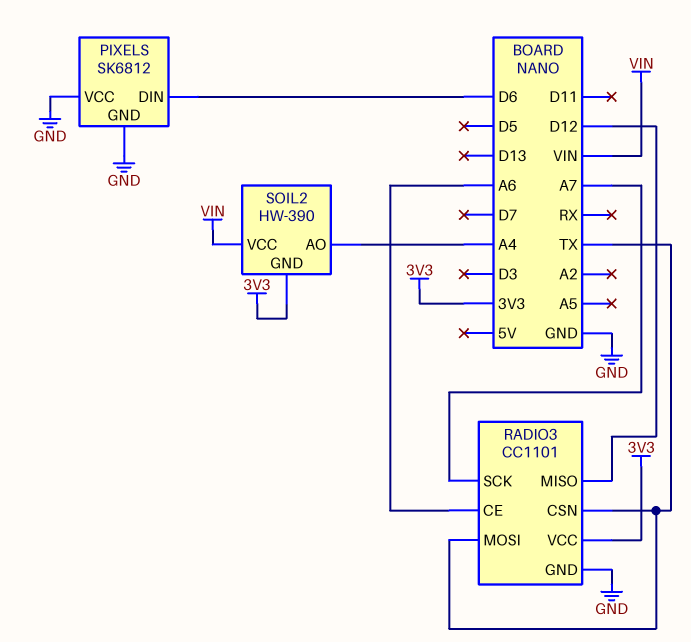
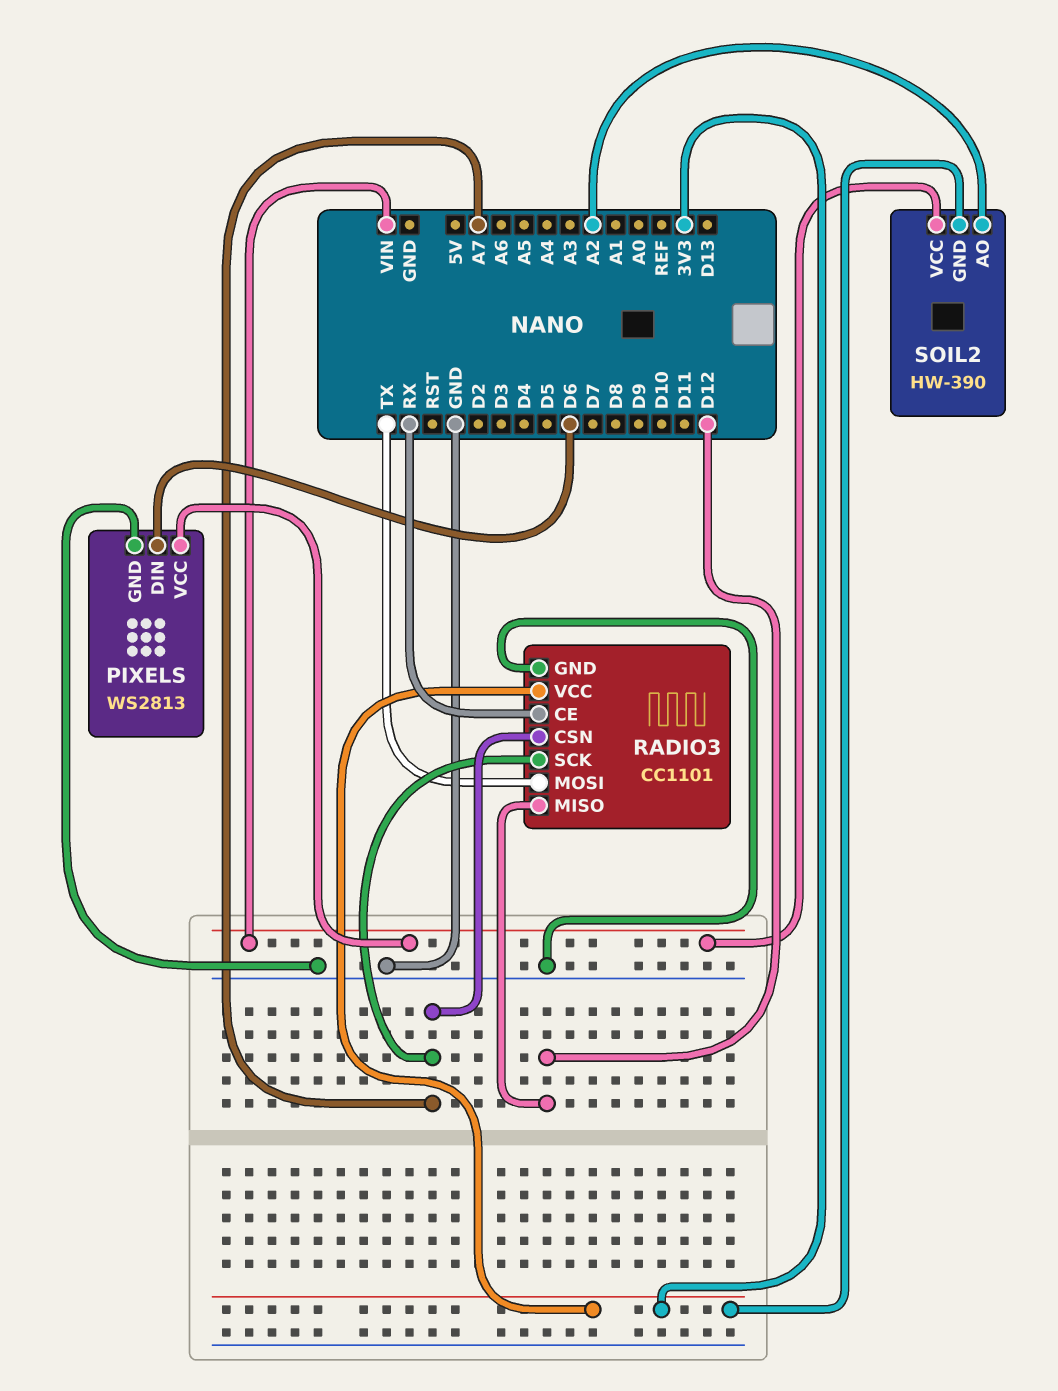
PIXELS: SK6812 -> WS2813
PIXELS pin VCC: GND -> VIN
RADIO3 pin CE: A6 -> RX
RADIO3 pin CSN: TX -> A7
SOIL2 pin AO: A4 -> A2

